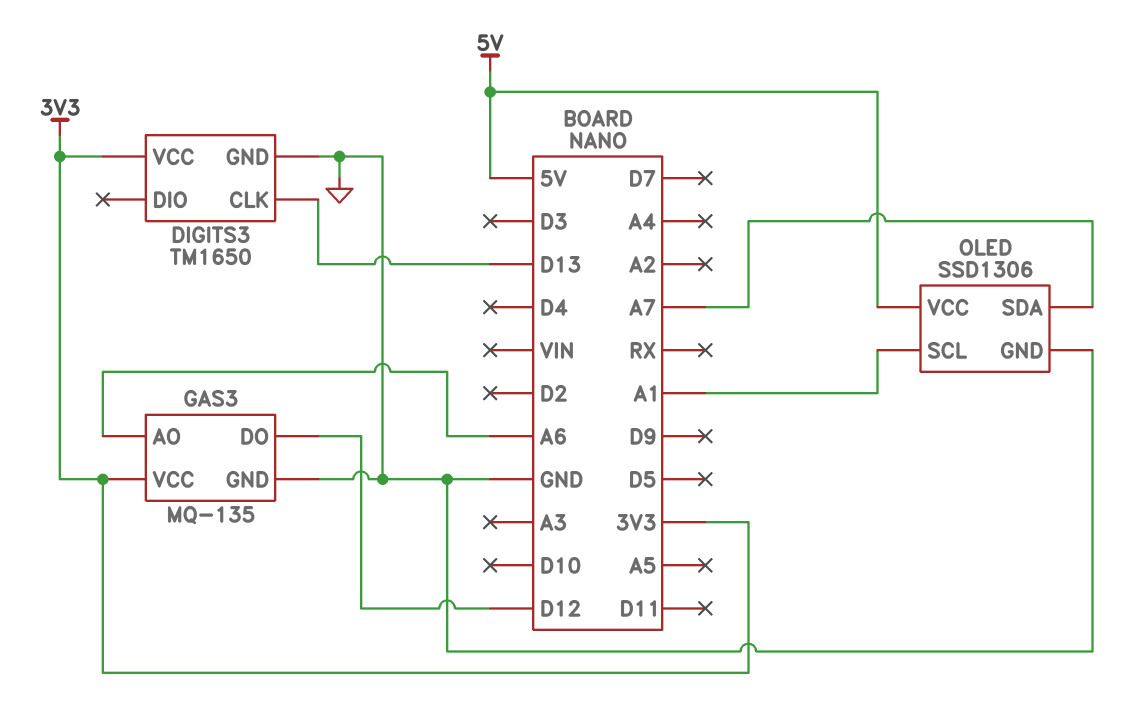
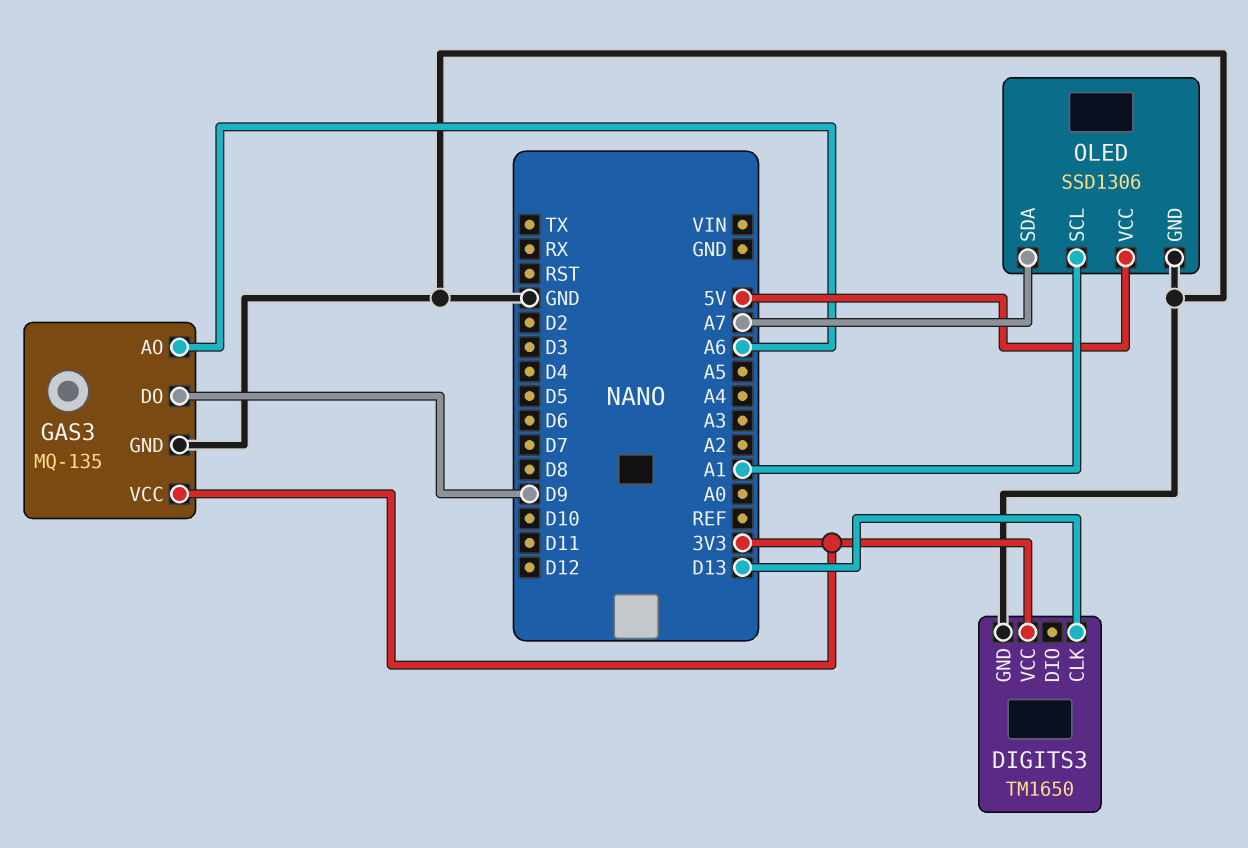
GAS3 pin DO: D12 -> D9

